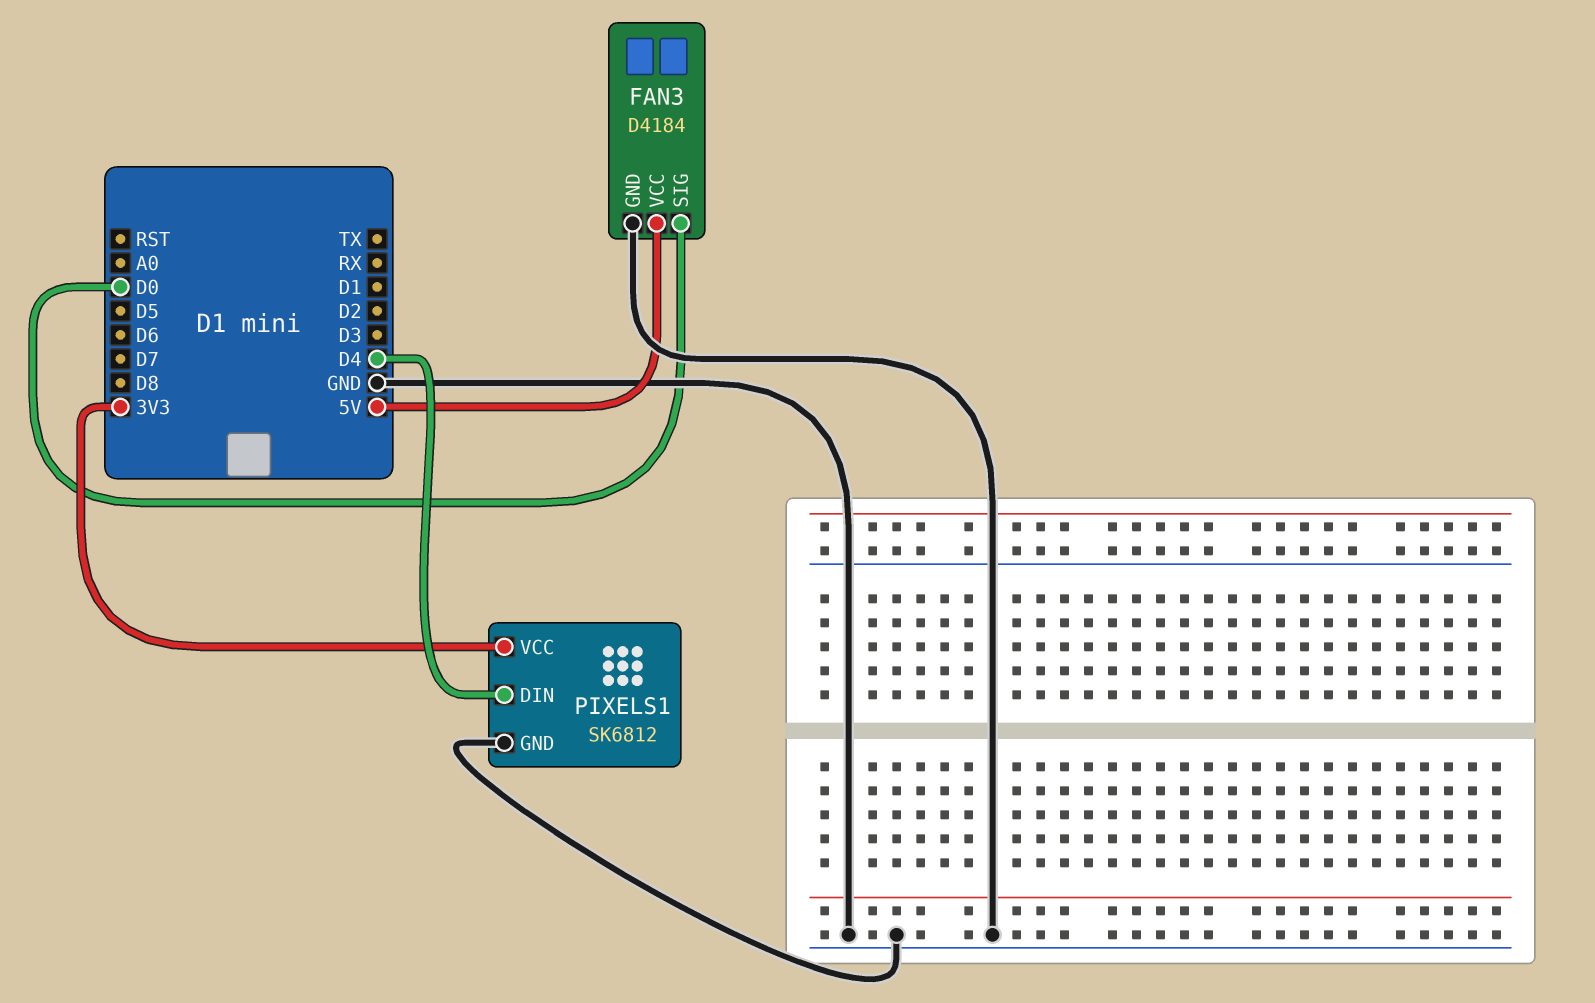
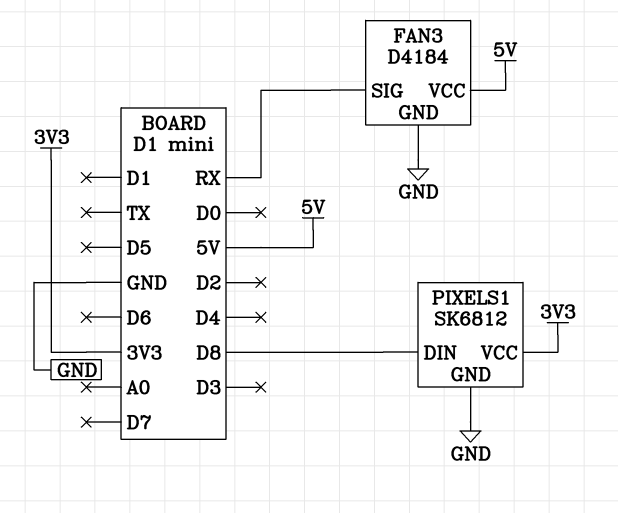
FAN3 pin SIG: D0 -> RX
PIXELS1 pin DIN: D4 -> D8

